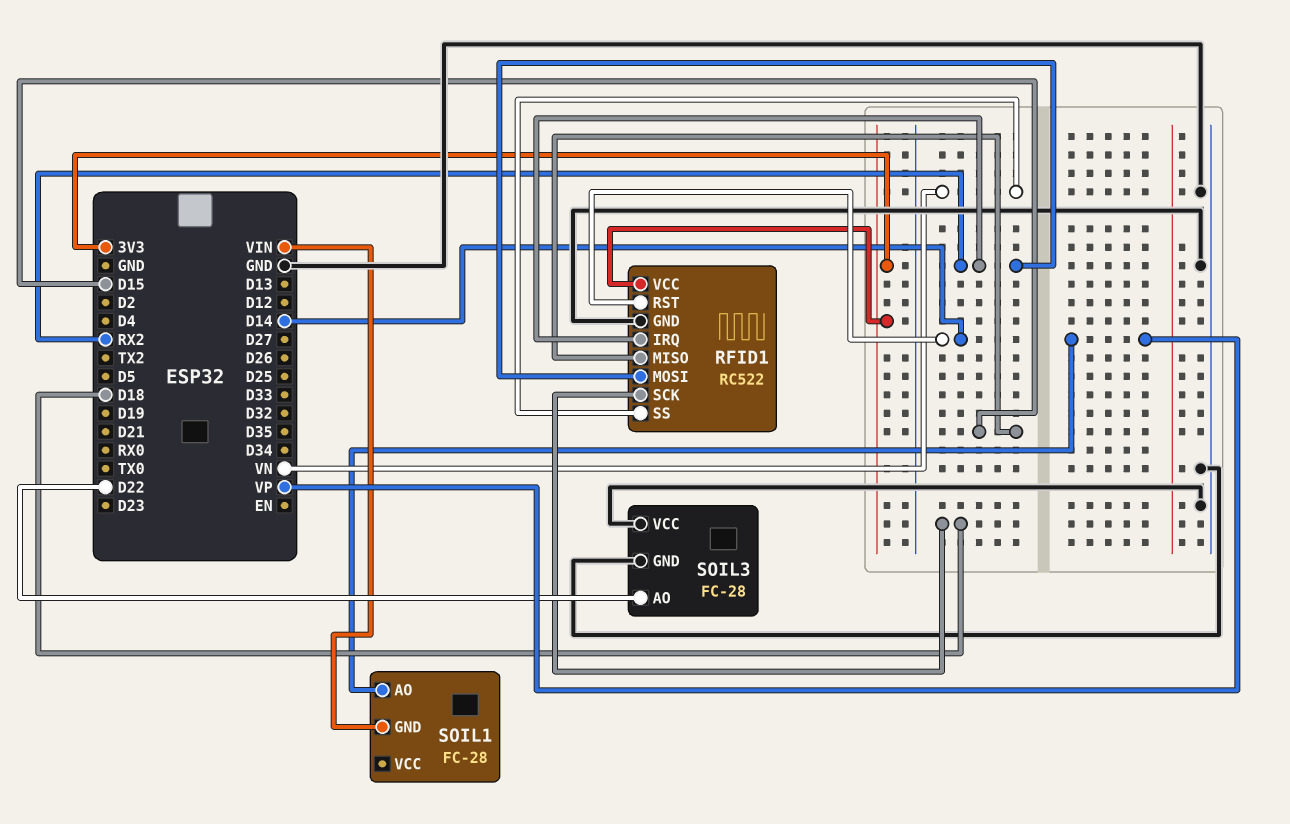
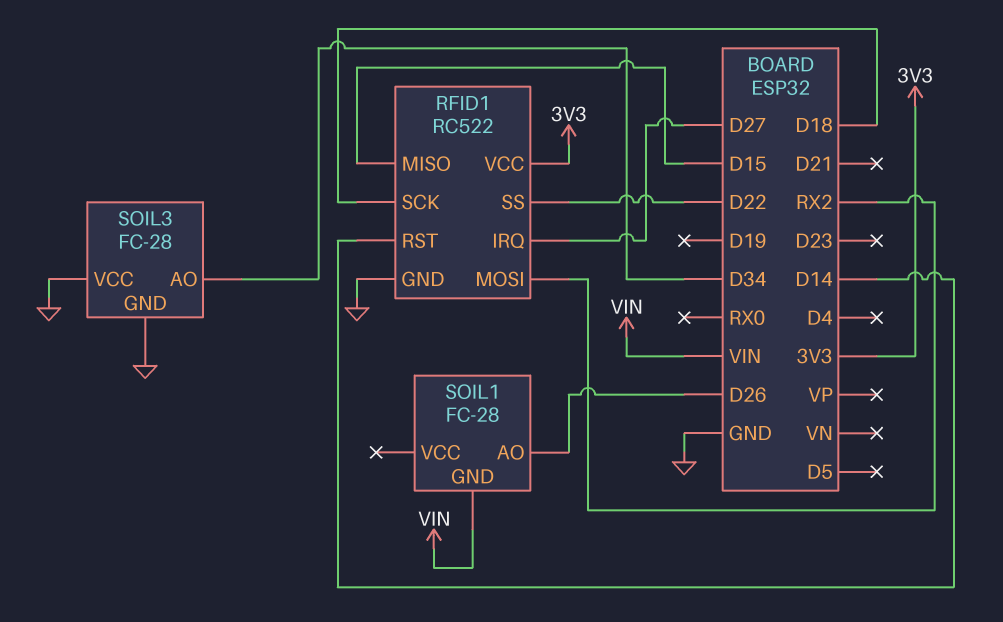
RFID1 pin IRQ: RX2 -> D27
RFID1 pin SS: VN -> D22
SOIL1 pin AO: VP -> D26
SOIL3 pin AO: D22 -> D34

